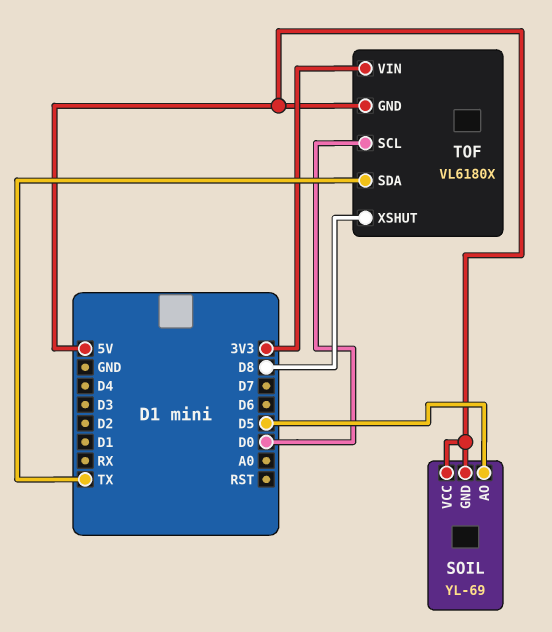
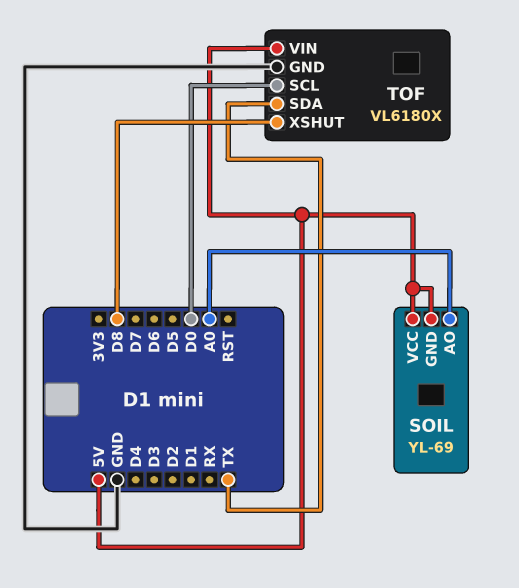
SOIL pin AO: D5 -> A0
TOF pin GND: 5V -> GND
TOF pin VIN: 3V3 -> 5V

